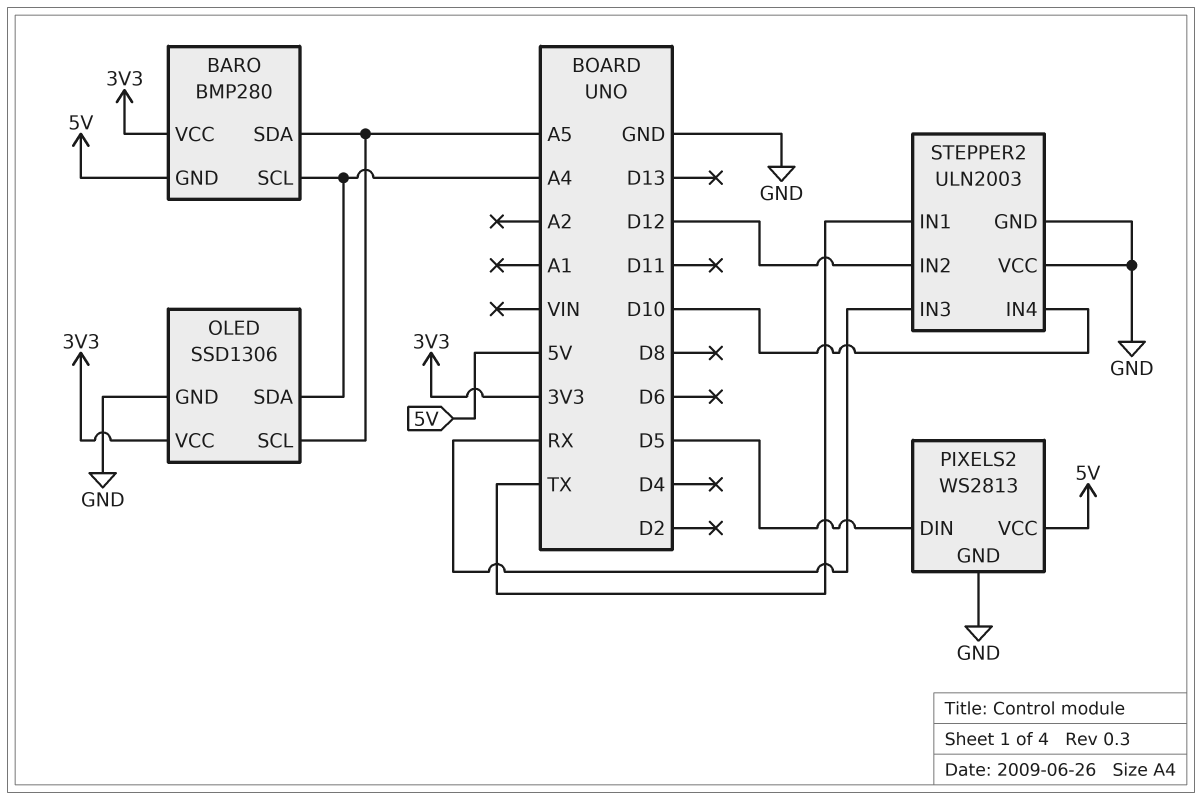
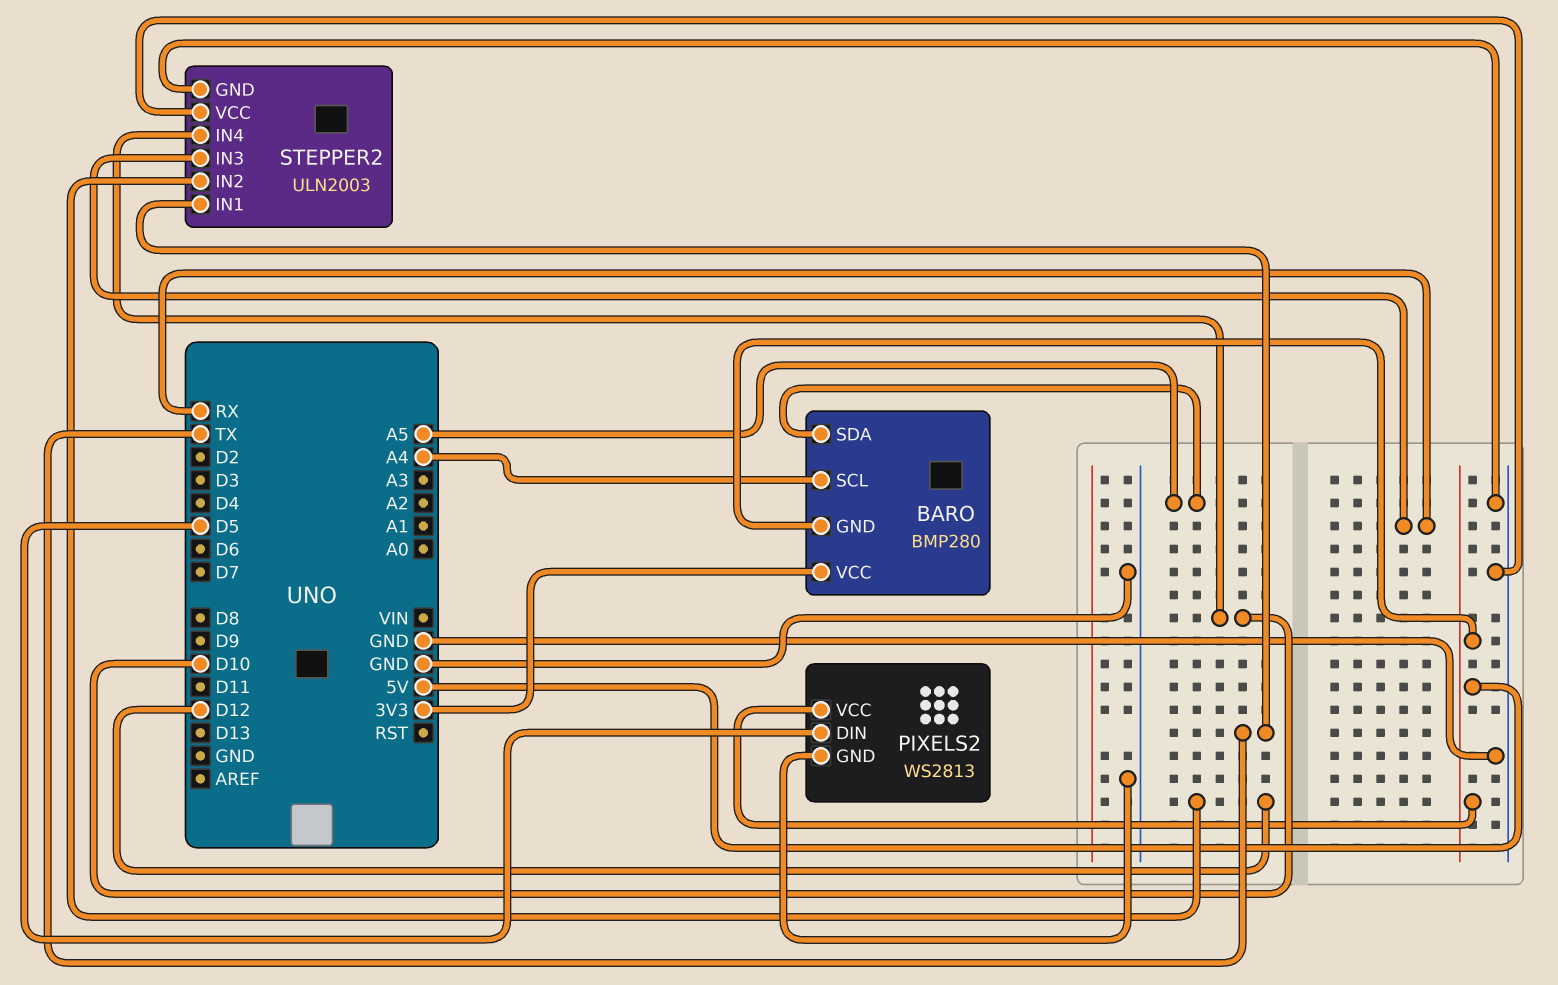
OLED: SSD1306 -> none
OLED pin GND: GND -> none
OLED pin SCL: A5 -> none
OLED pin SDA: A4 -> none
OLED pin VCC: 3V3 -> none

